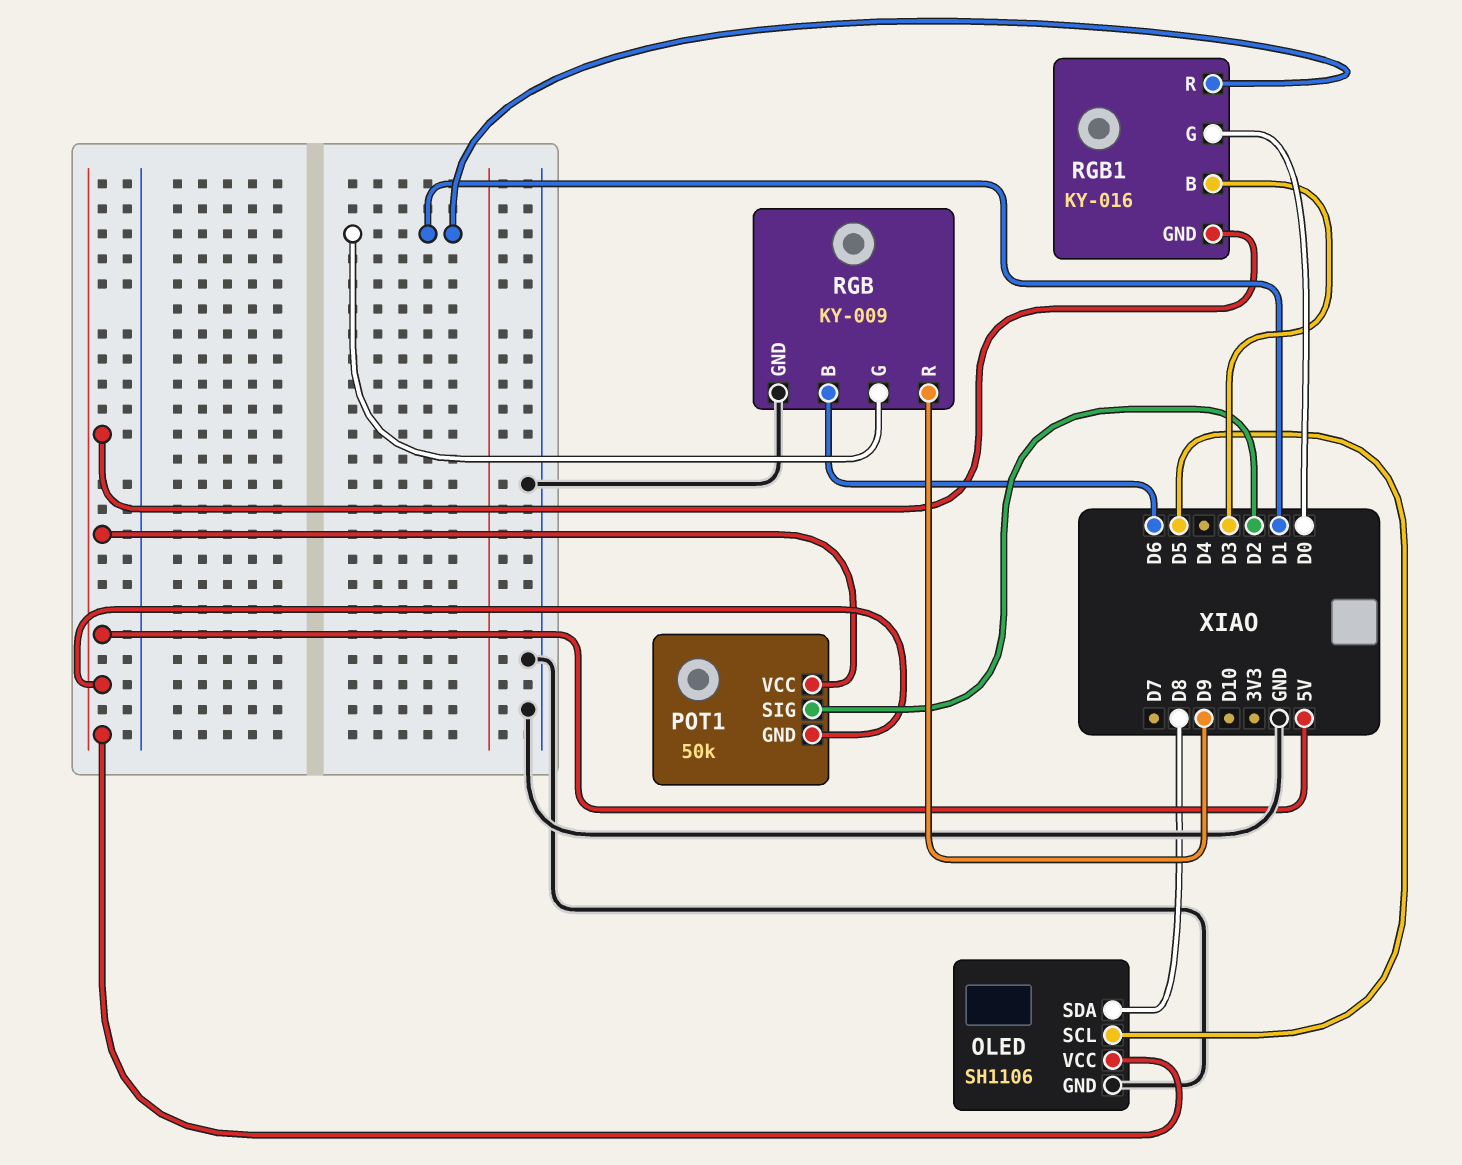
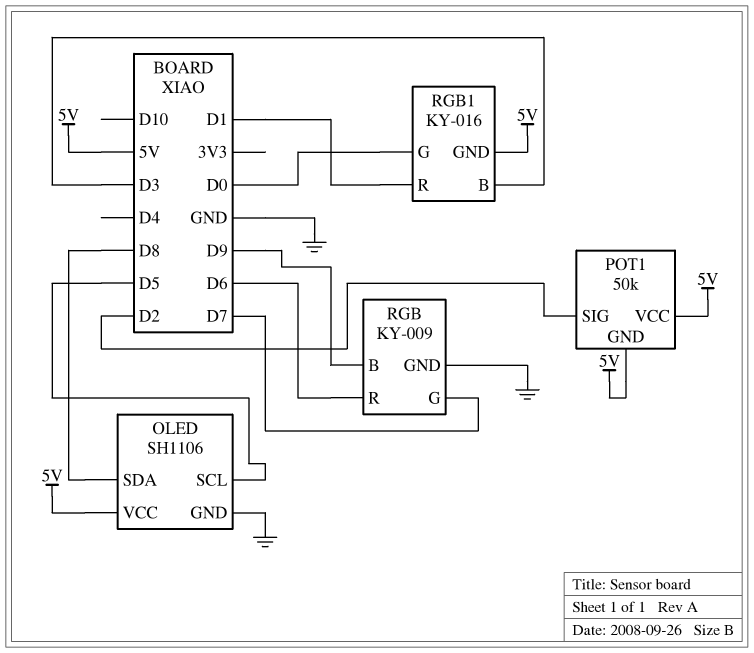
RGB pin B: D6 -> D9
RGB pin G: D1 -> D7
RGB pin R: D9 -> D6

